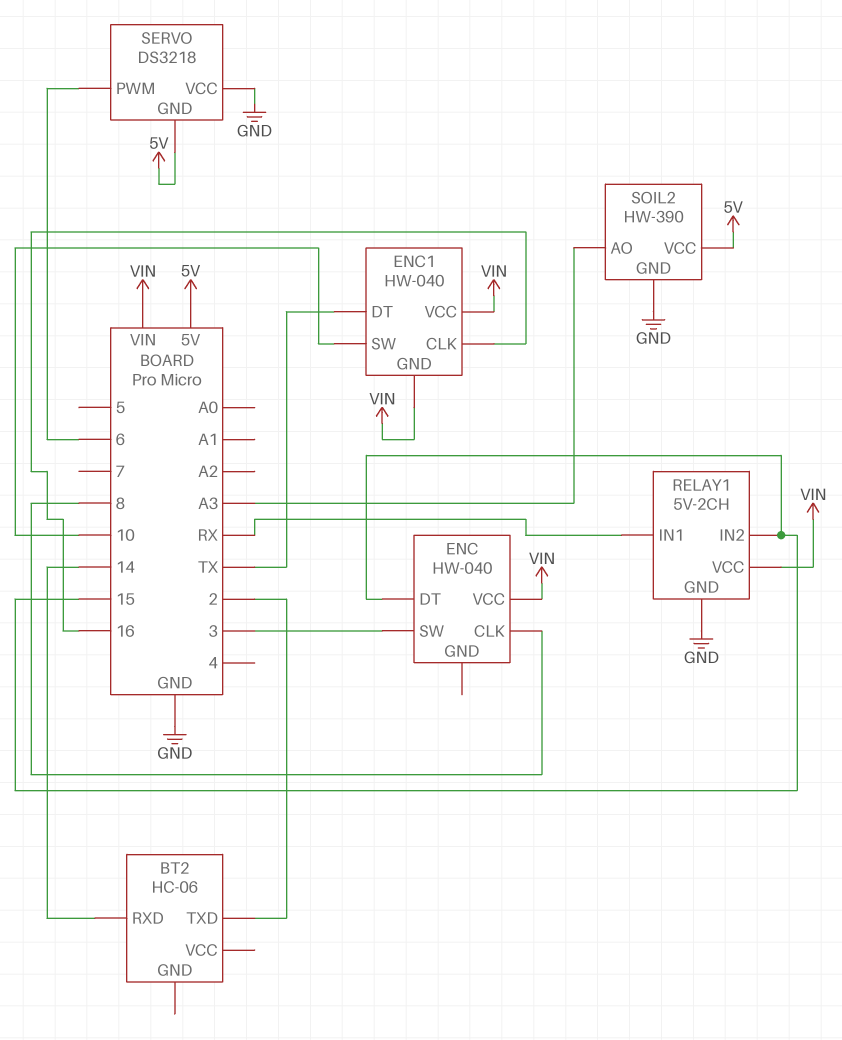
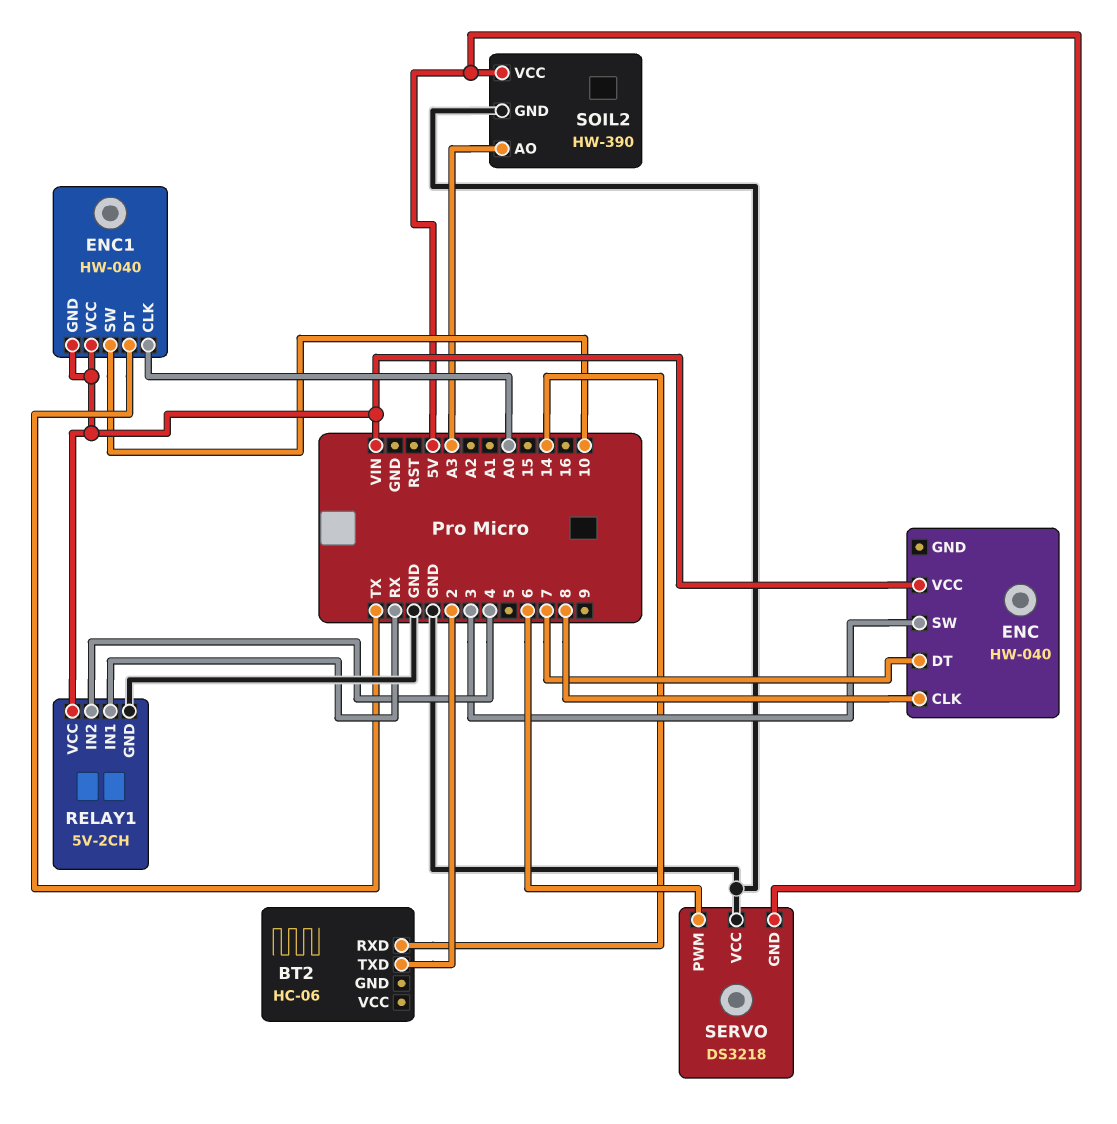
ENC pin DT: 15 -> 7
ENC1 pin CLK: 16 -> A0
RELAY1 pin IN2: 15 -> 4

